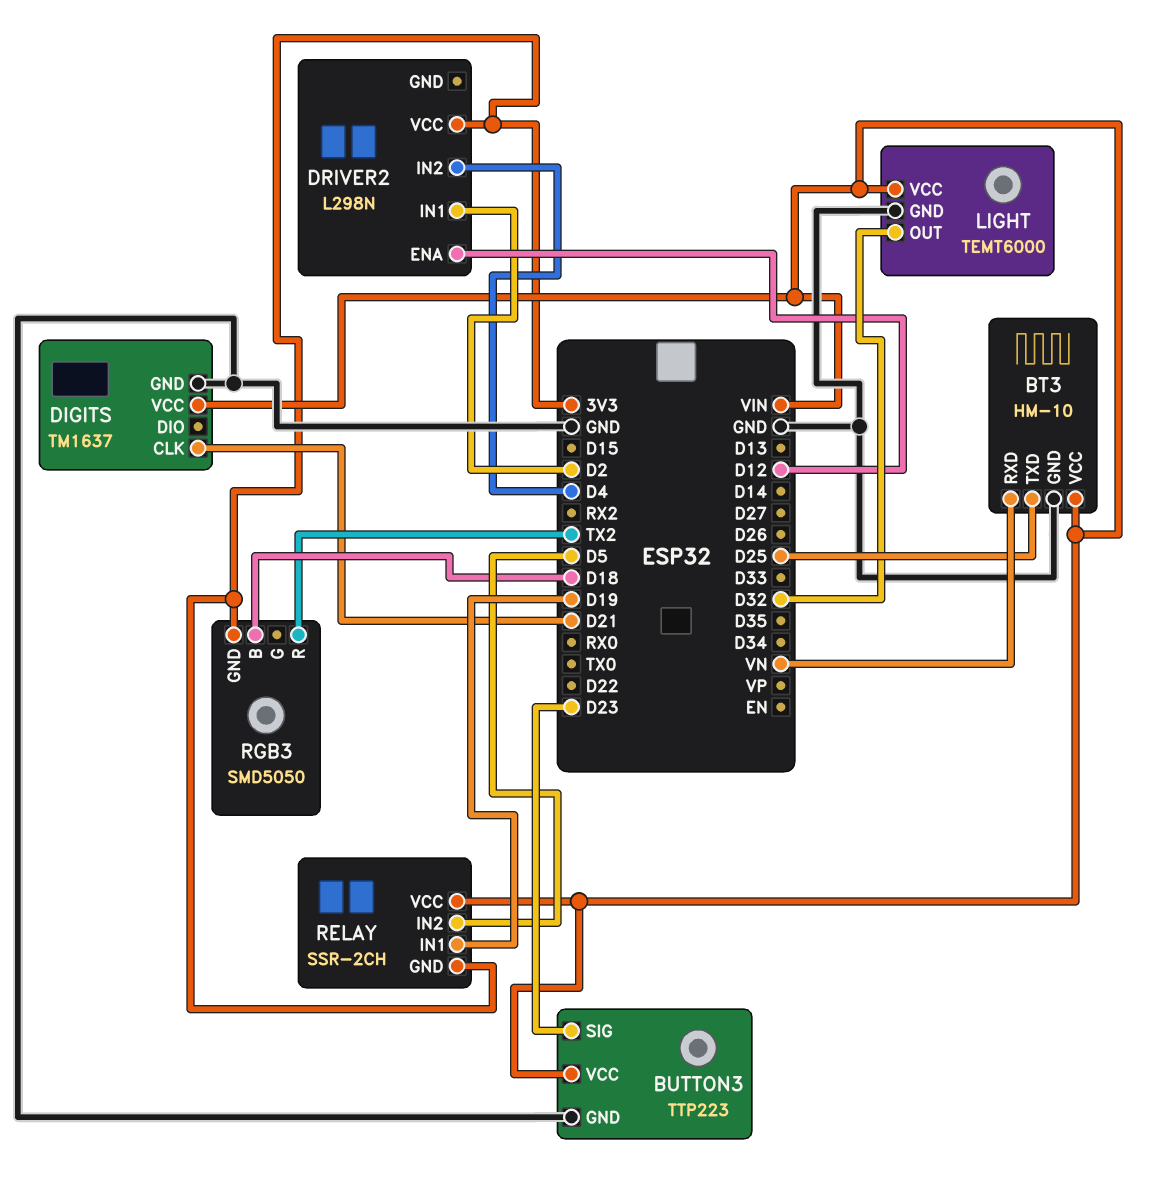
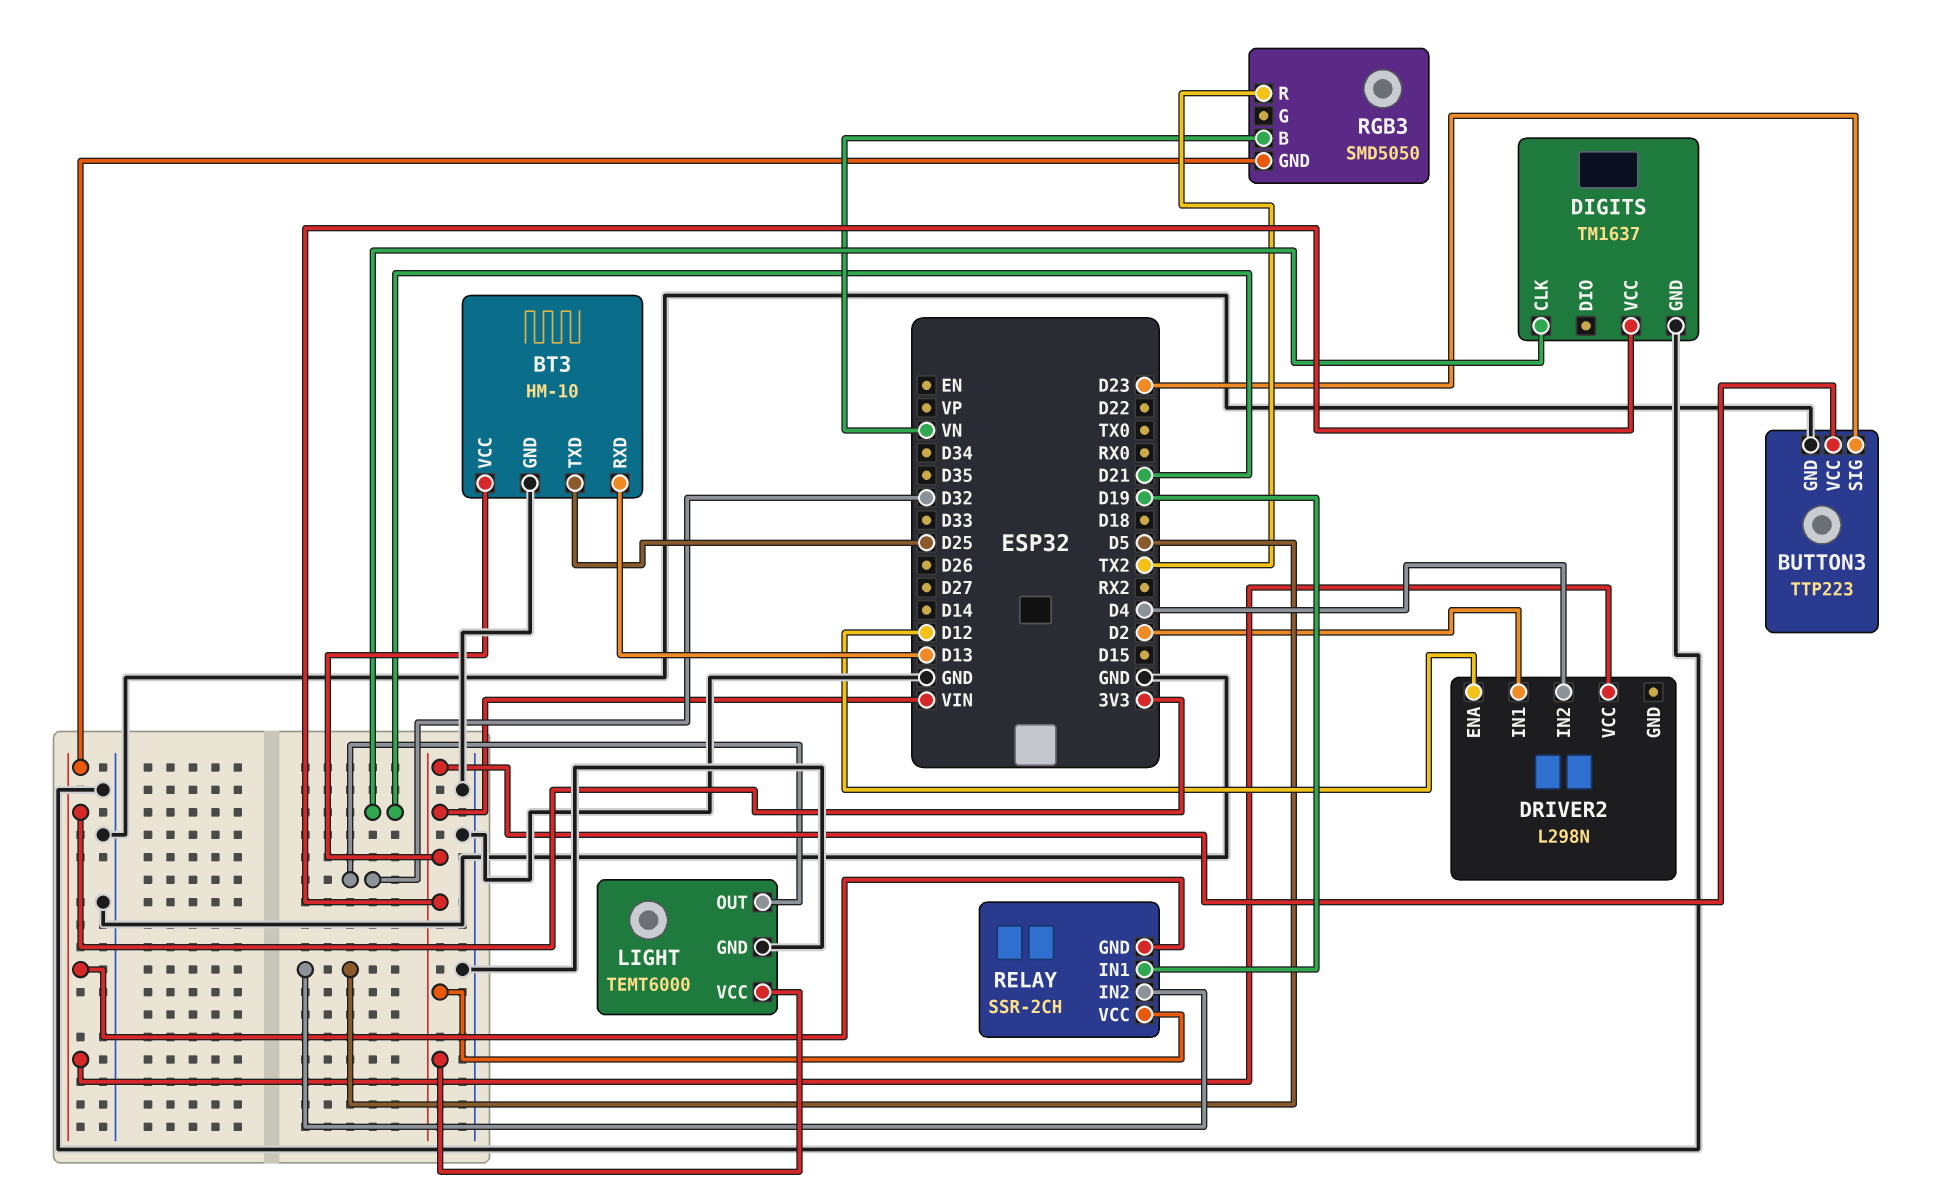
BT3 pin RXD: VN -> D13
RGB3 pin B: D18 -> VN

